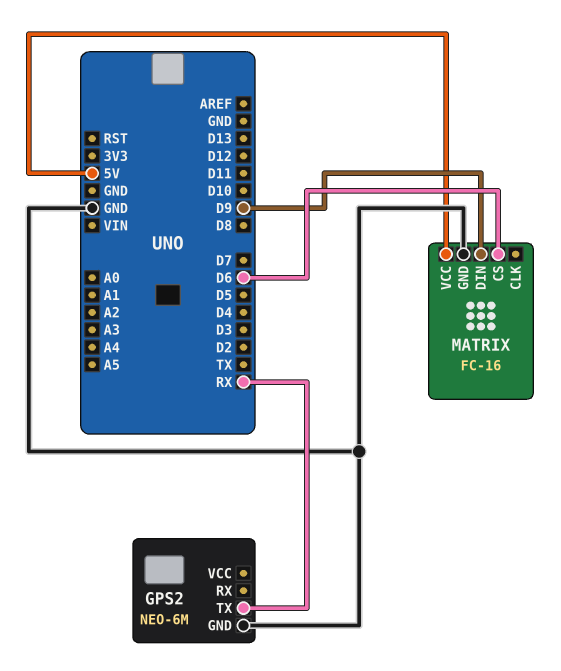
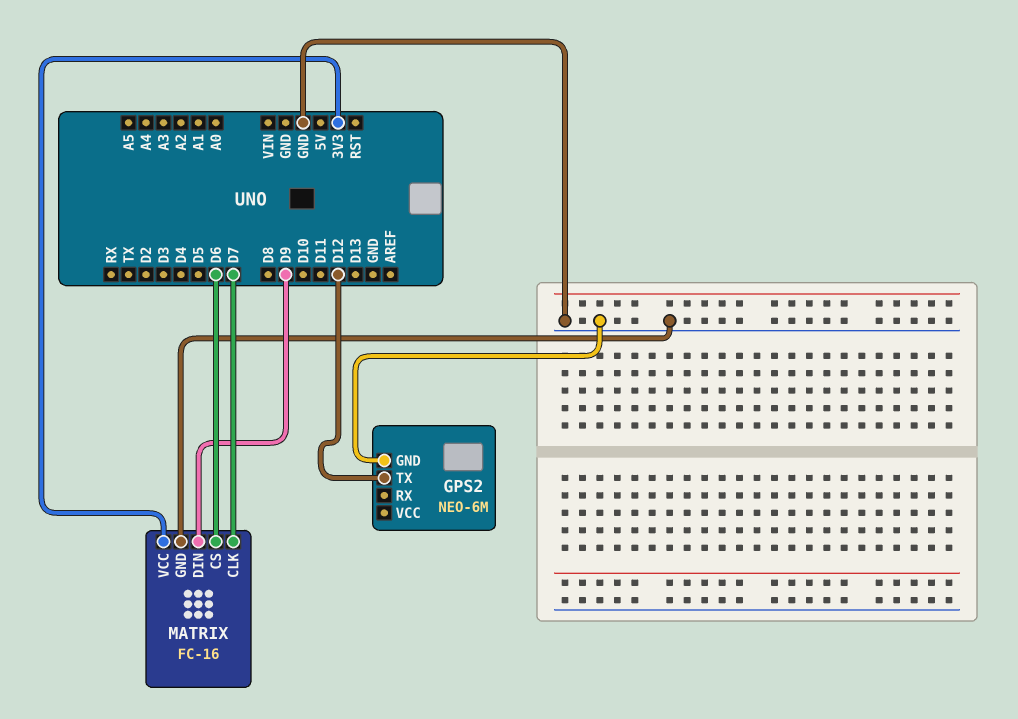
GPS2 pin TX: RX -> D12
MATRIX pin CLK: none -> D7
MATRIX pin VCC: 5V -> 3V3

